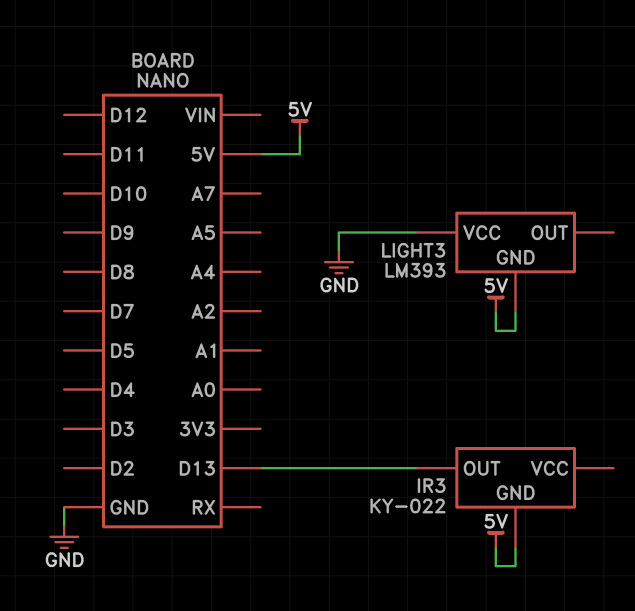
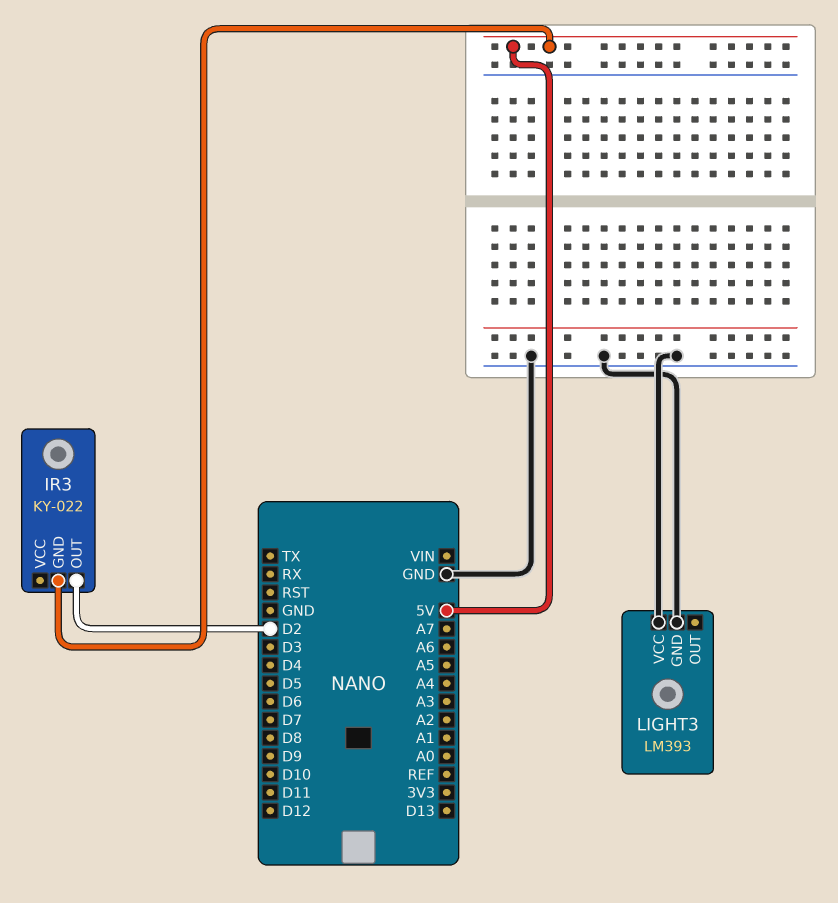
IR3 pin OUT: D13 -> D2
LIGHT3 pin GND: 5V -> GND

